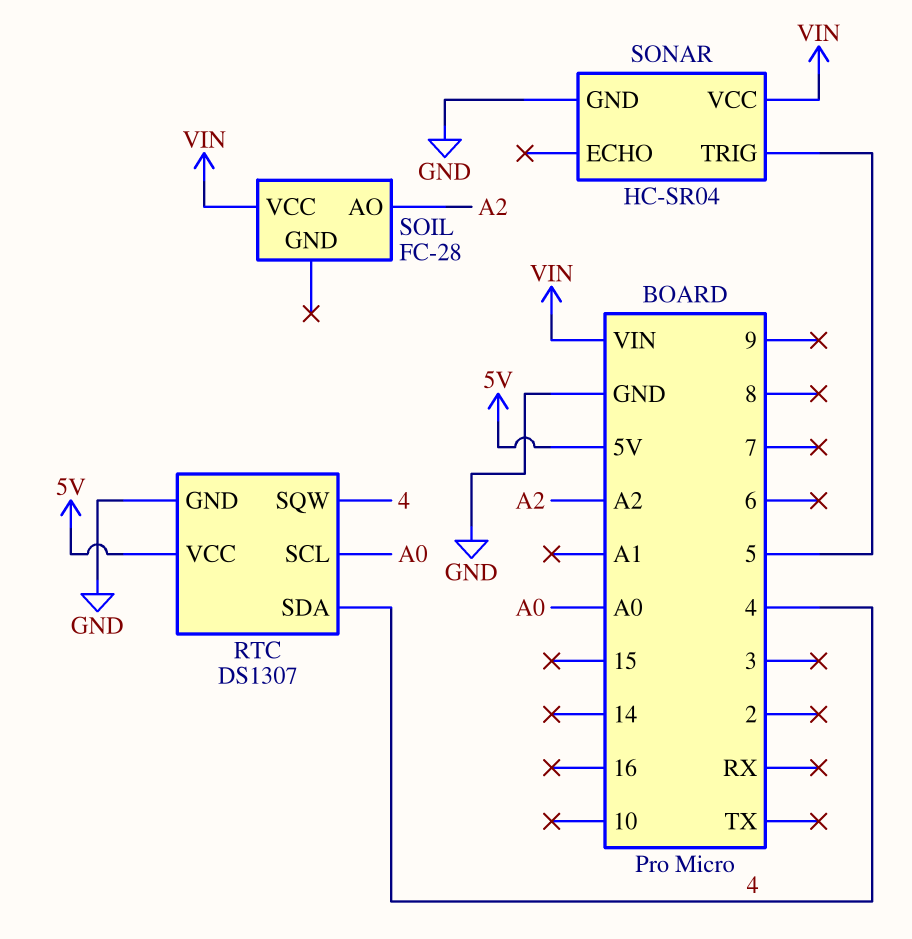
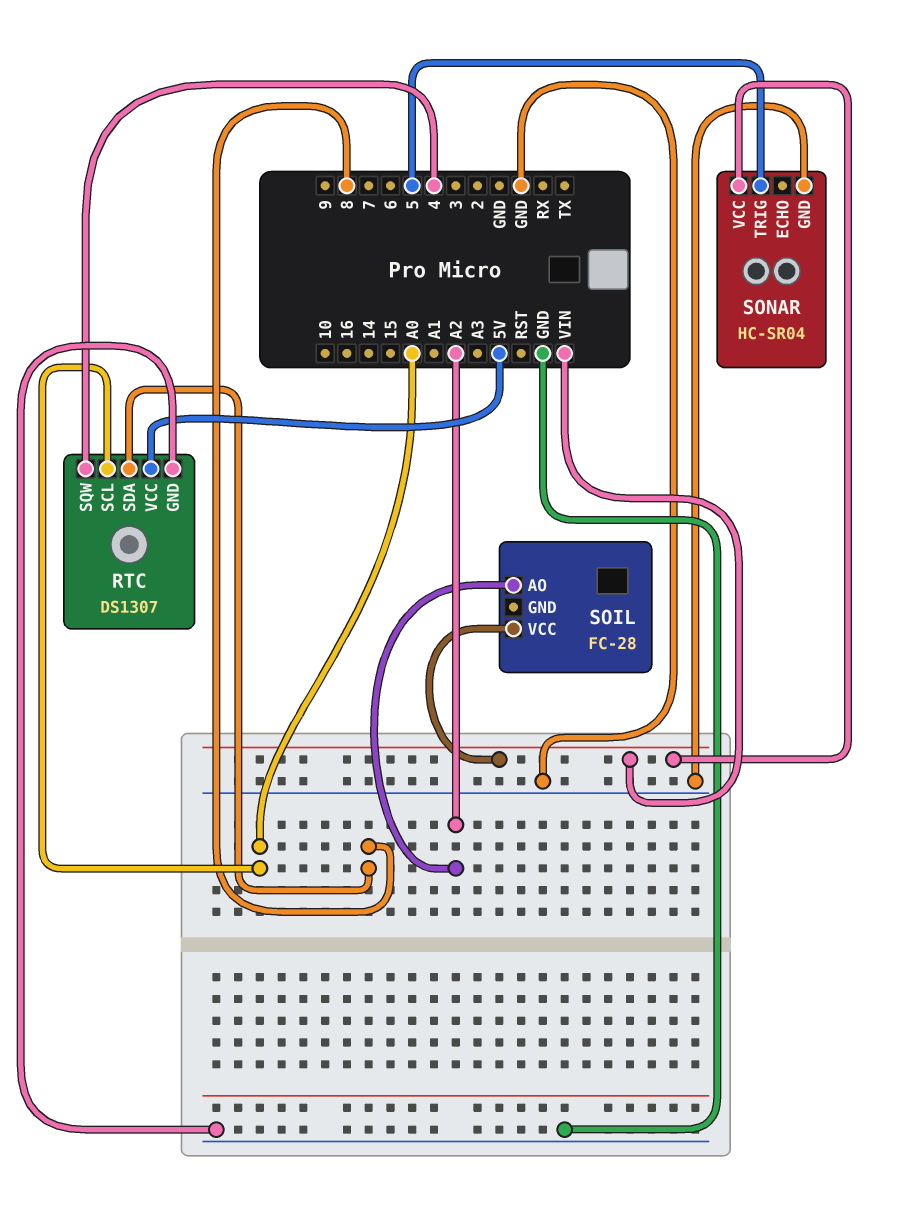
RTC pin SDA: 4 -> 8

